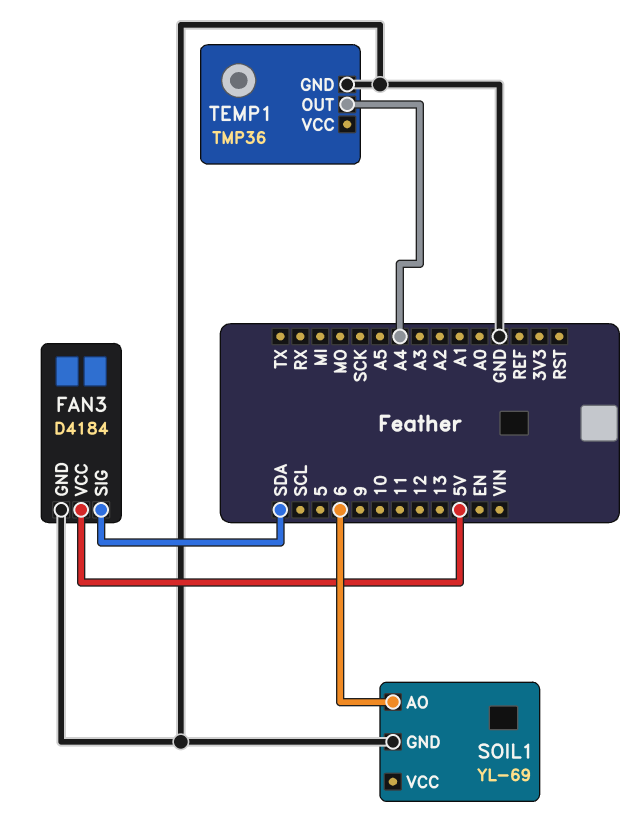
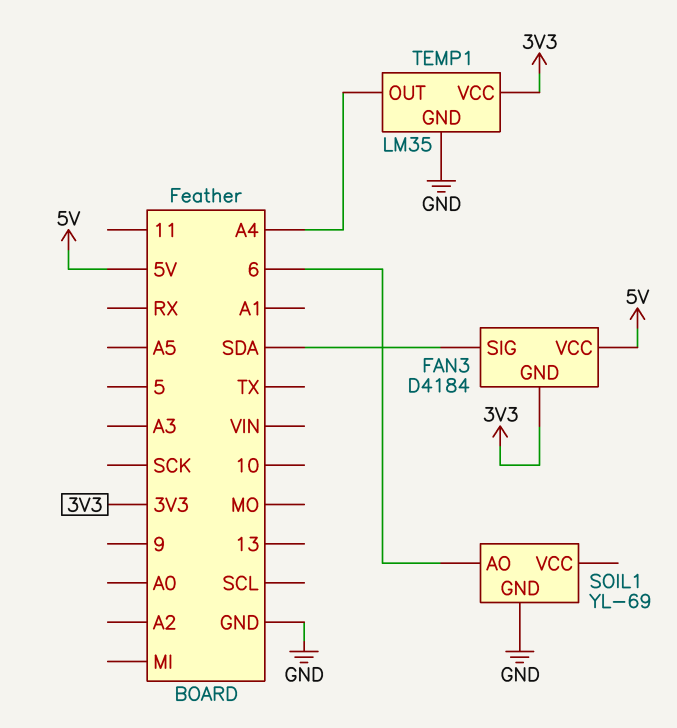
FAN3 pin GND: GND -> 3V3
TEMP1: TMP36 -> LM35
TEMP1 pin VCC: none -> 3V3

